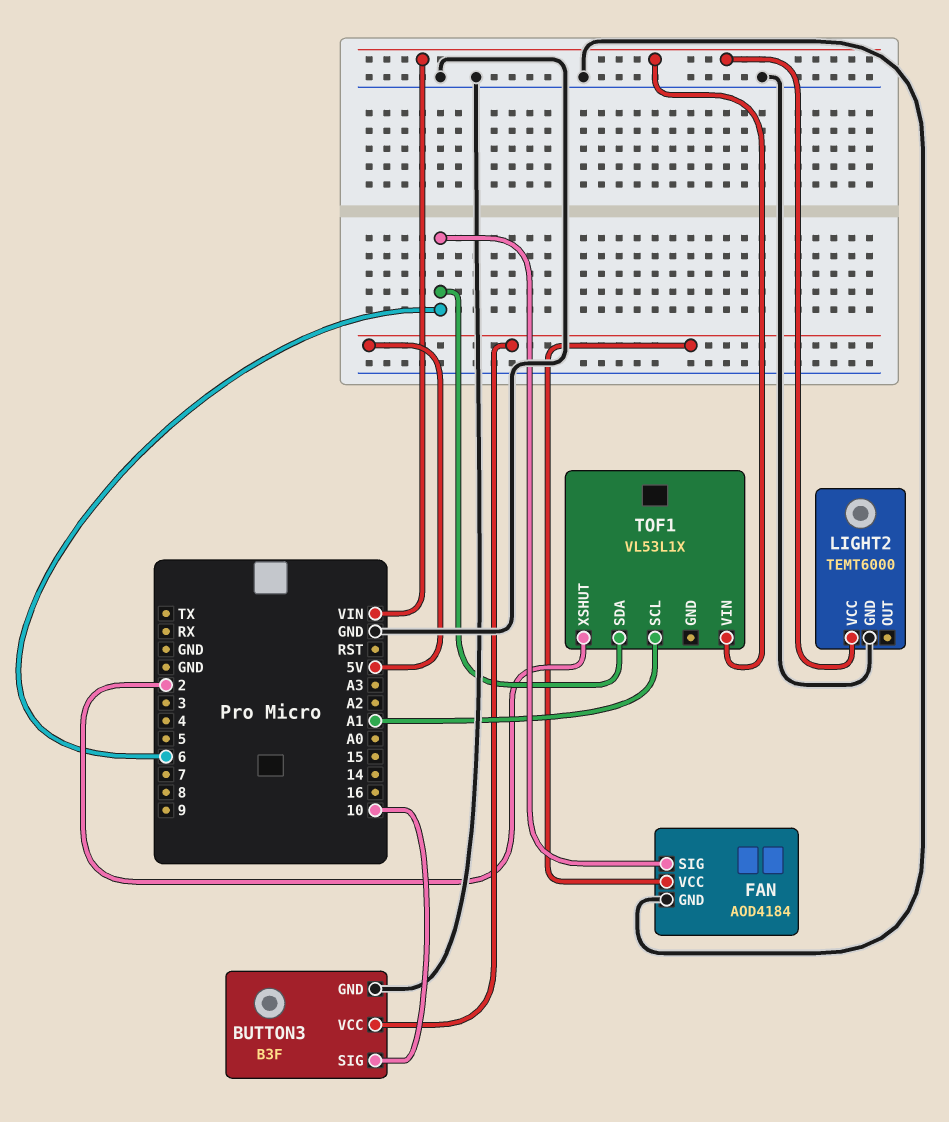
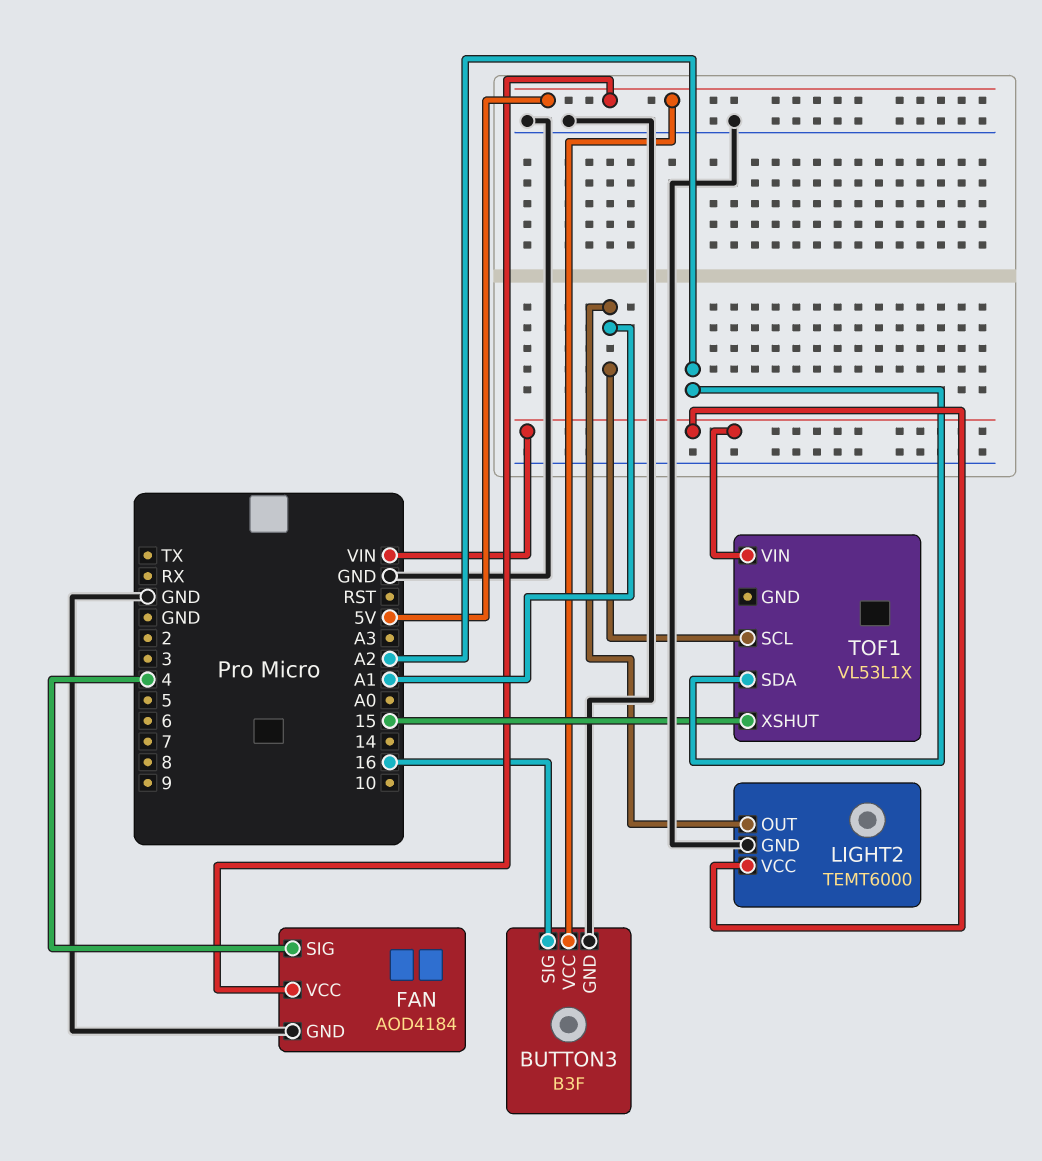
BUTTON3 pin SIG: 10 -> 16
FAN pin SIG: 6 -> 4
LIGHT2 pin OUT: none -> A1
TOF1 pin SDA: 6 -> A2
TOF1 pin XSHUT: 2 -> 15

